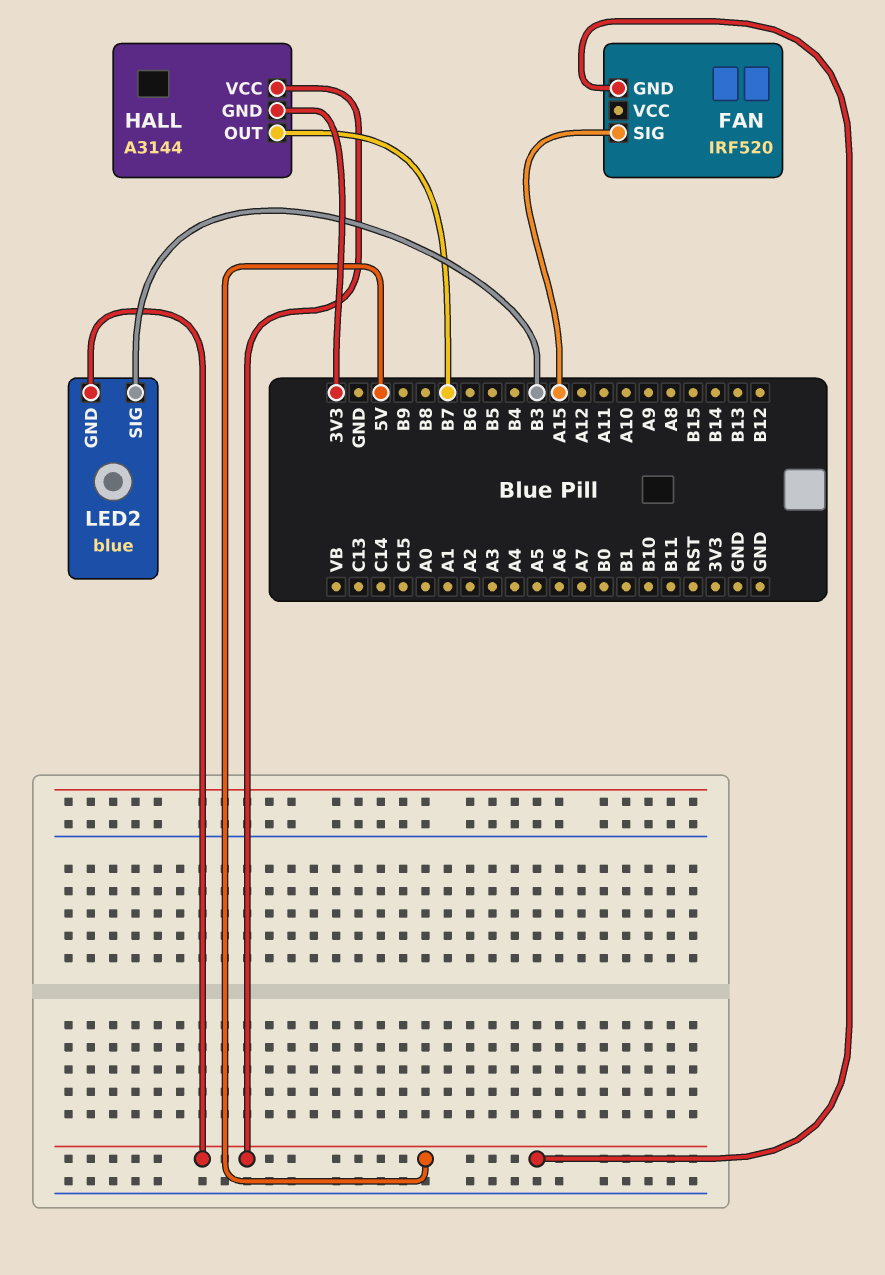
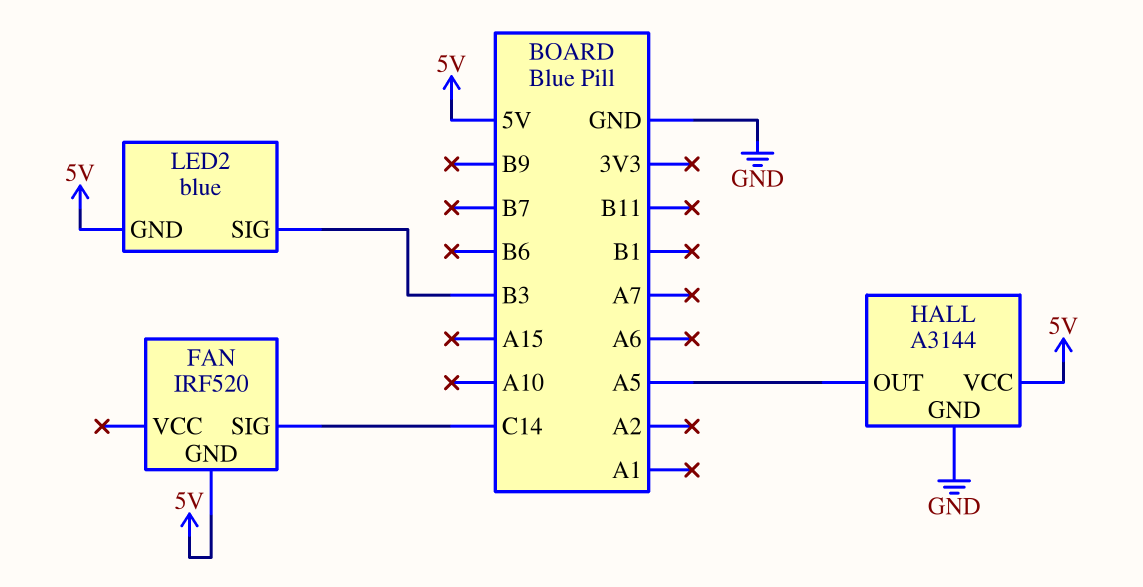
FAN pin SIG: A15 -> C14
HALL pin GND: 3V3 -> GND
HALL pin OUT: B7 -> A5

